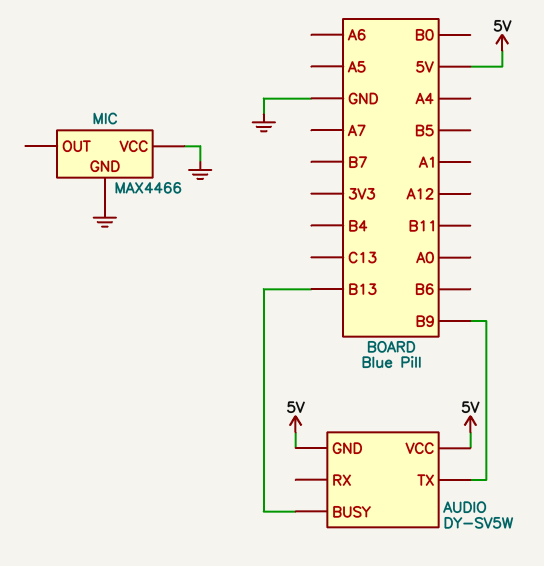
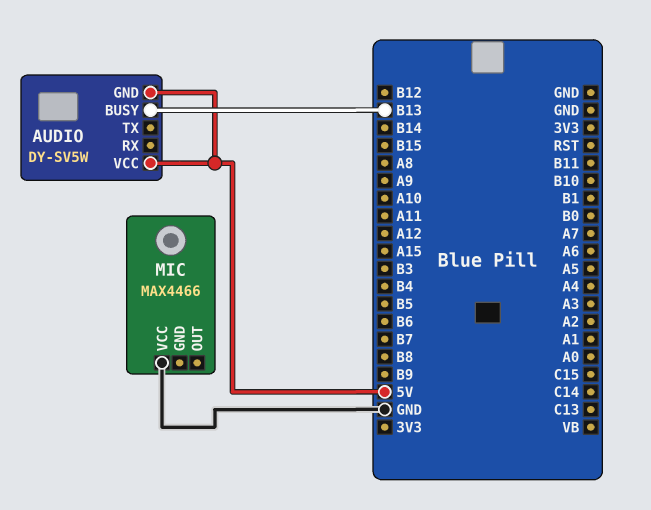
AUDIO pin TX: B9 -> none
MIC pin GND: GND -> none

